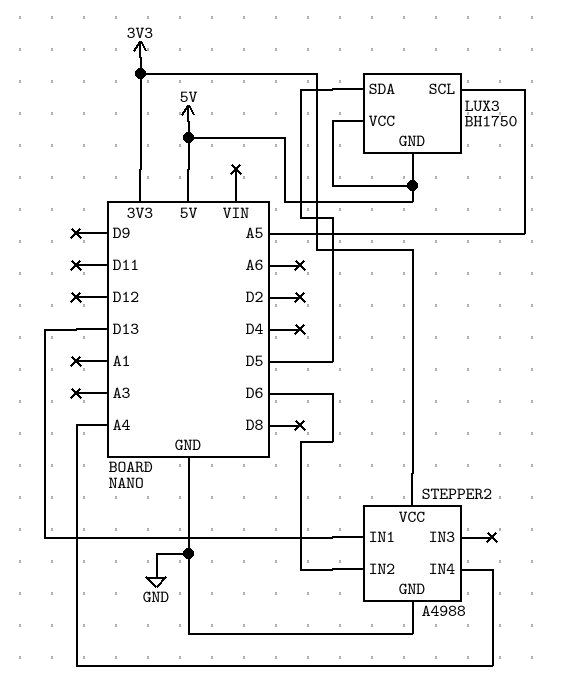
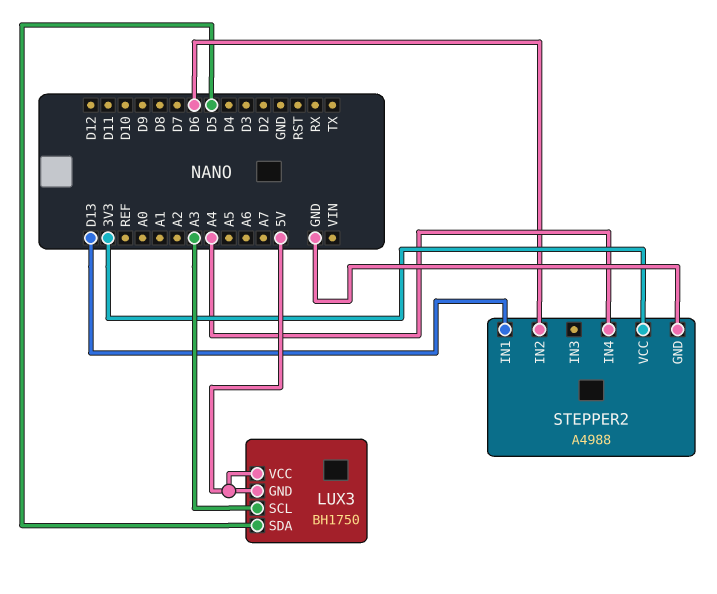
LUX3 pin SCL: A5 -> A3

